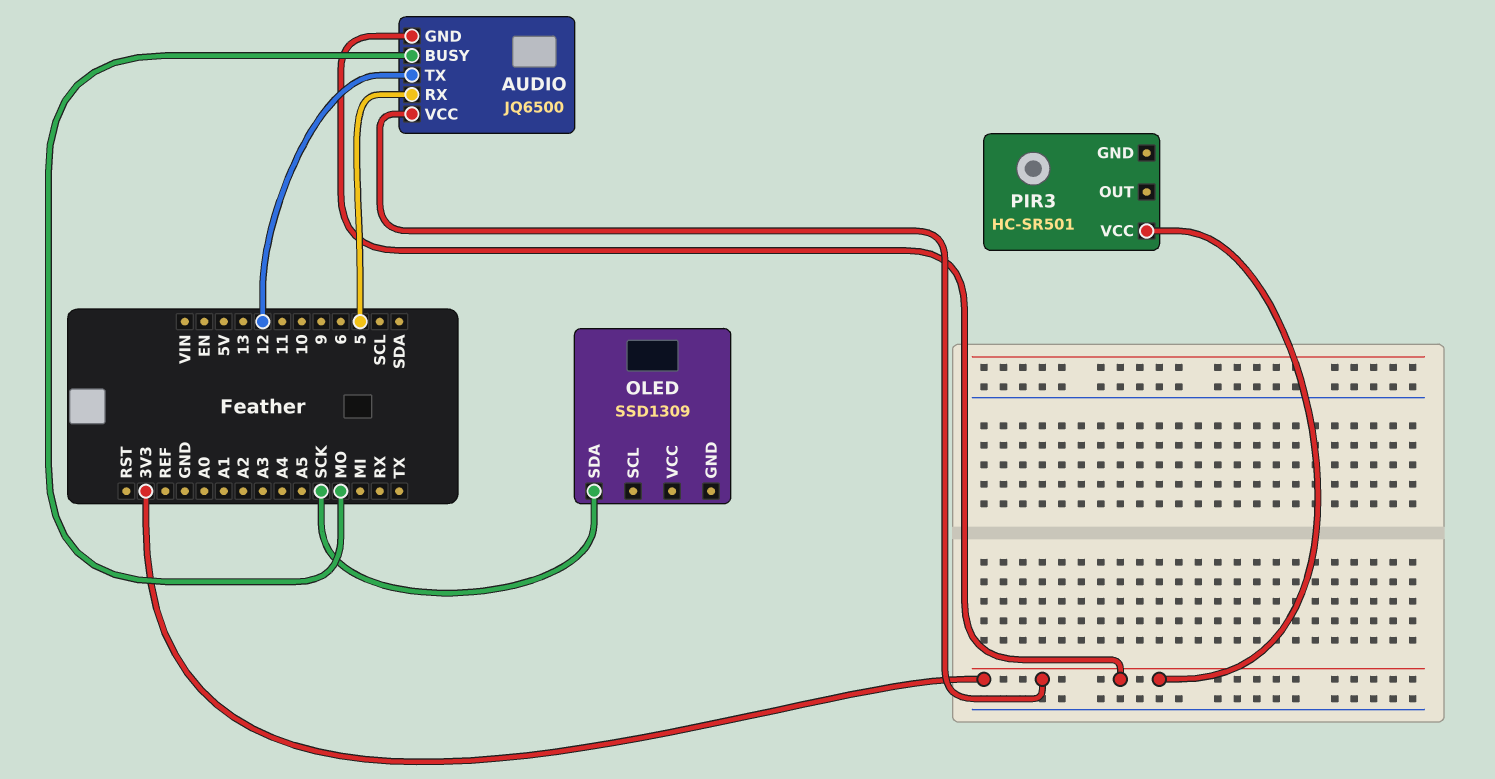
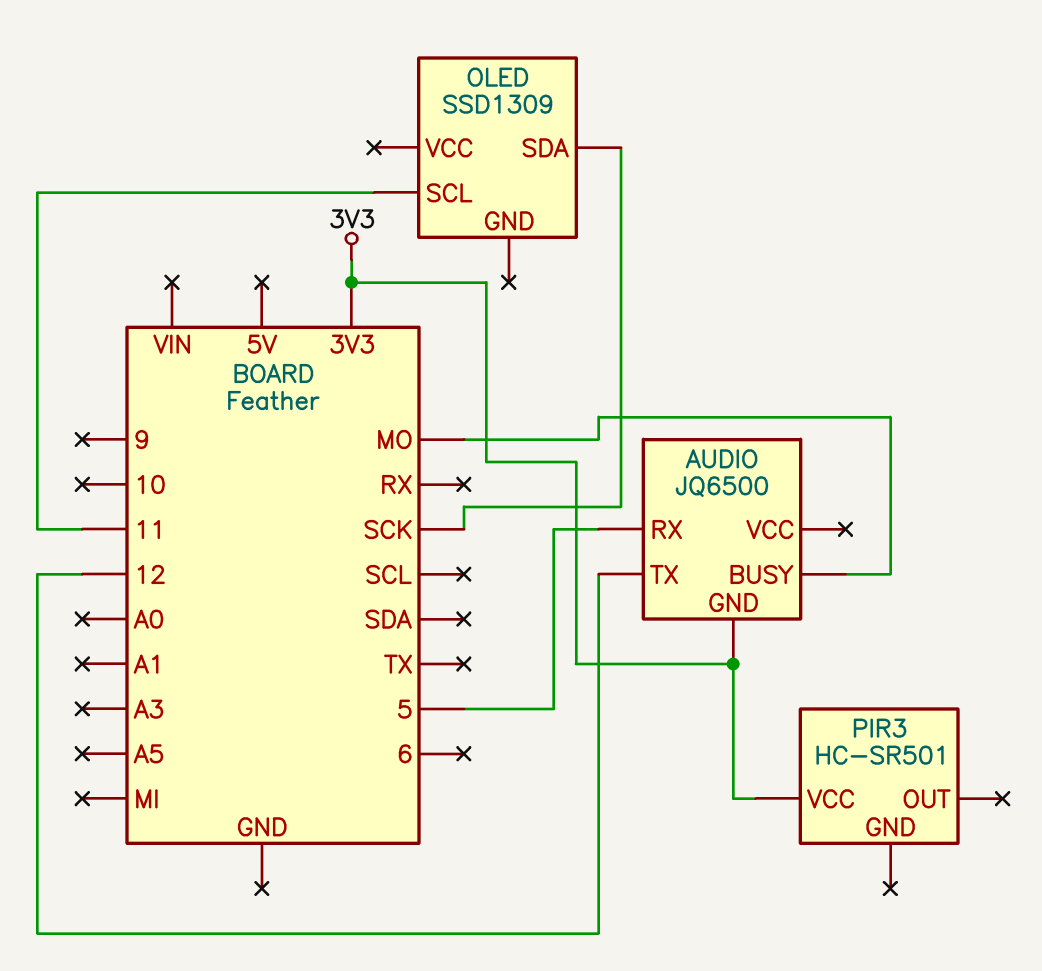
AUDIO pin VCC: 3V3 -> none
OLED pin SCL: none -> 11

